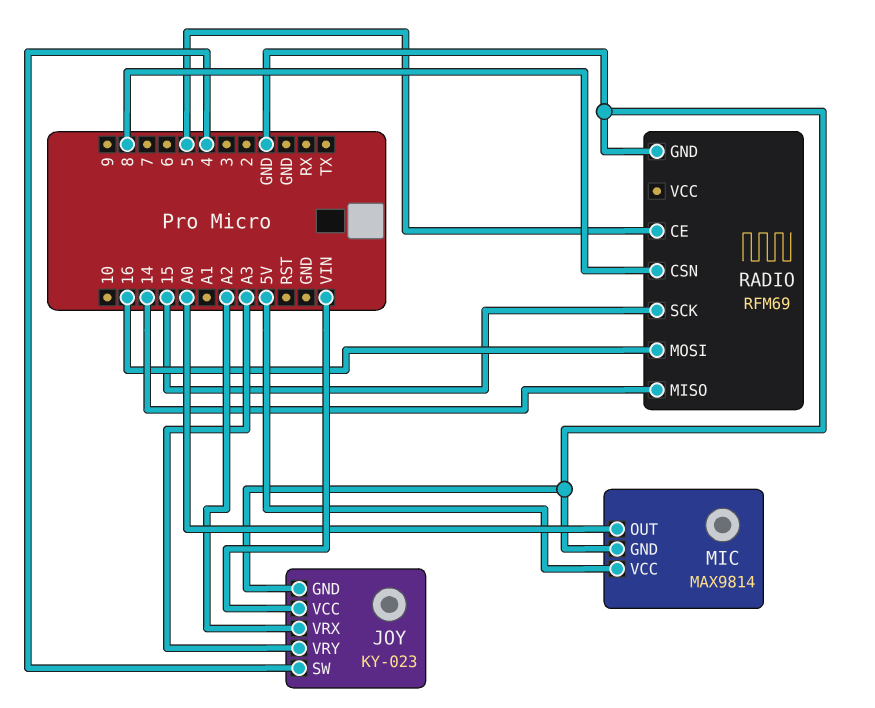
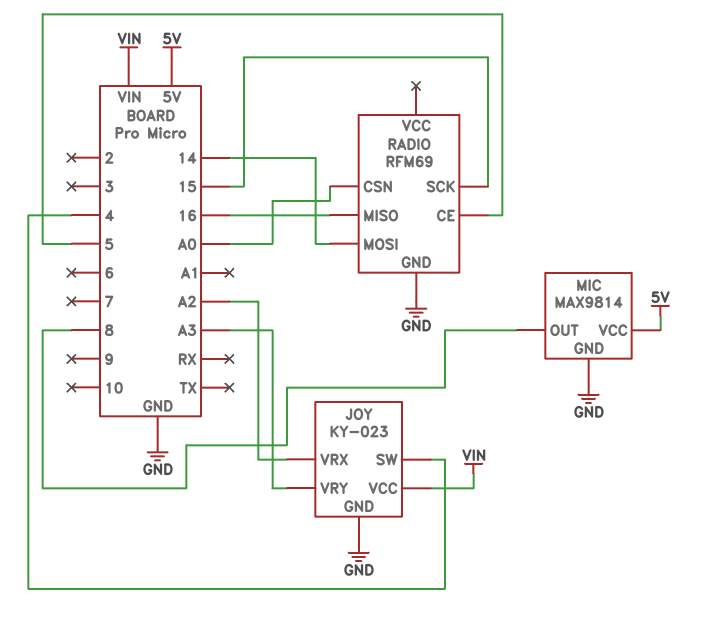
MIC pin OUT: A0 -> 8
RADIO pin CSN: 8 -> A0
RADIO pin MISO: 14 -> 16
RADIO pin MOSI: 16 -> 14

